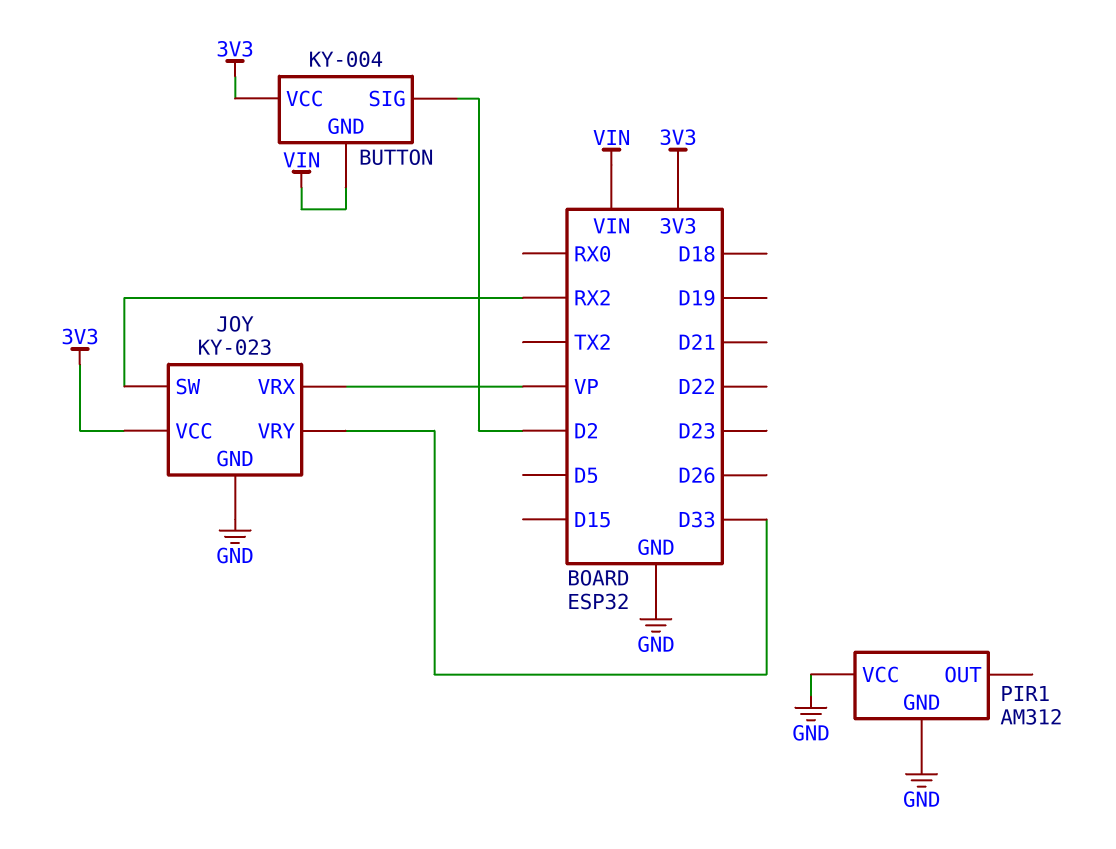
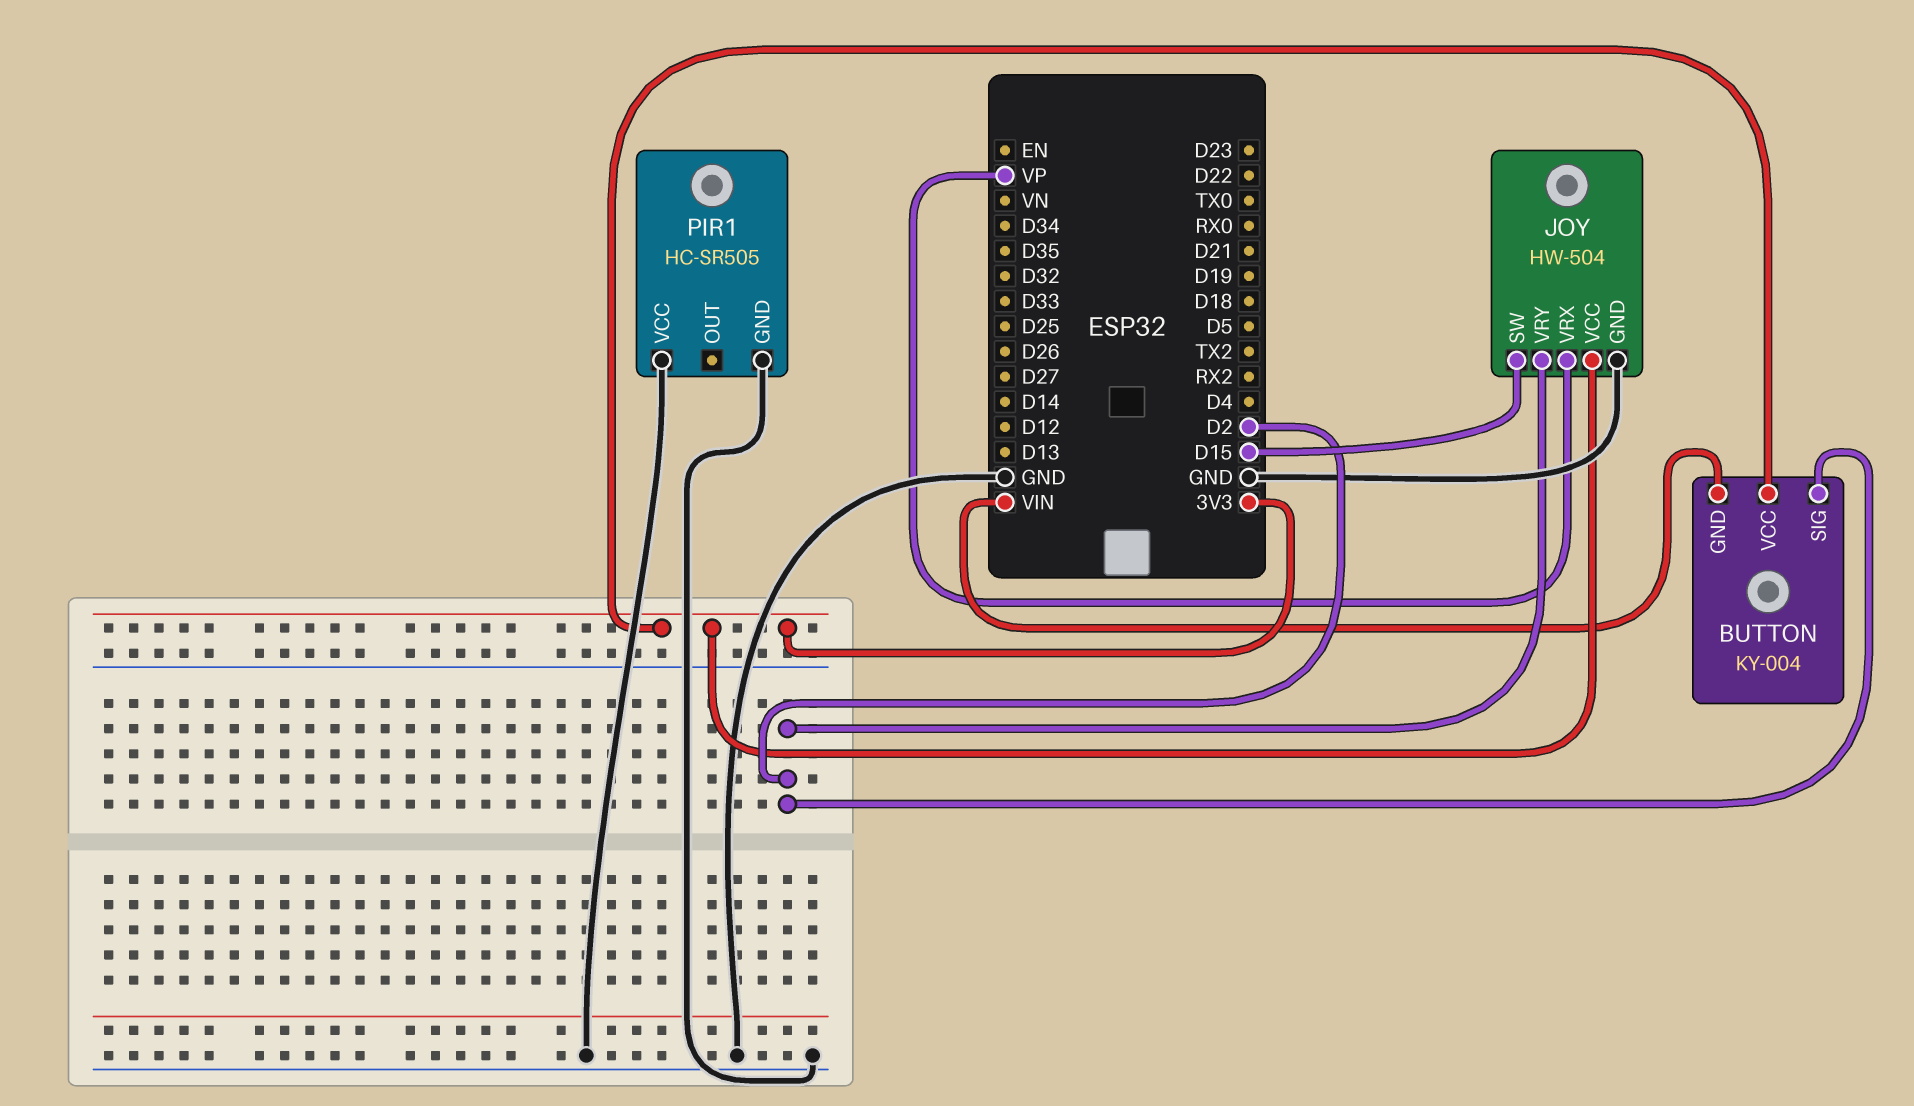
JOY: KY-023 -> HW-504
JOY pin SW: RX2 -> D15
JOY pin VRY: D33 -> D2
PIR1: AM312 -> HC-SR505

